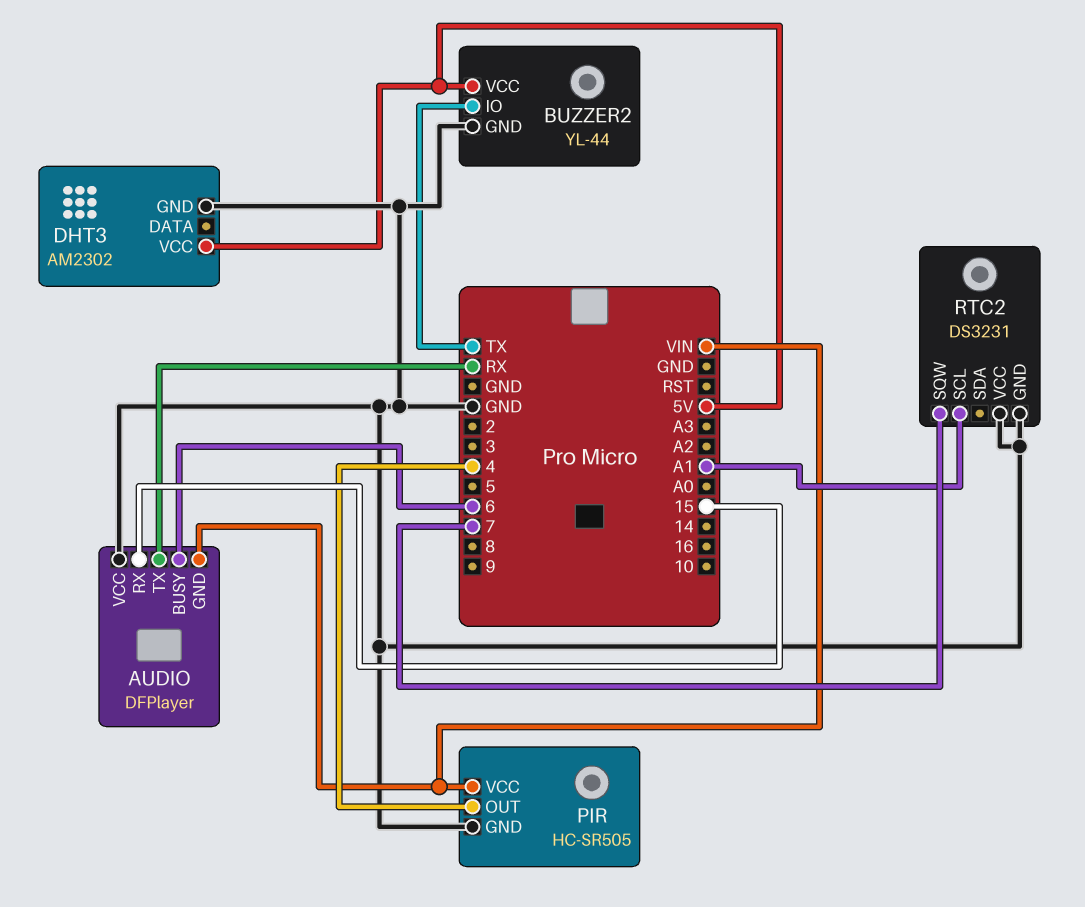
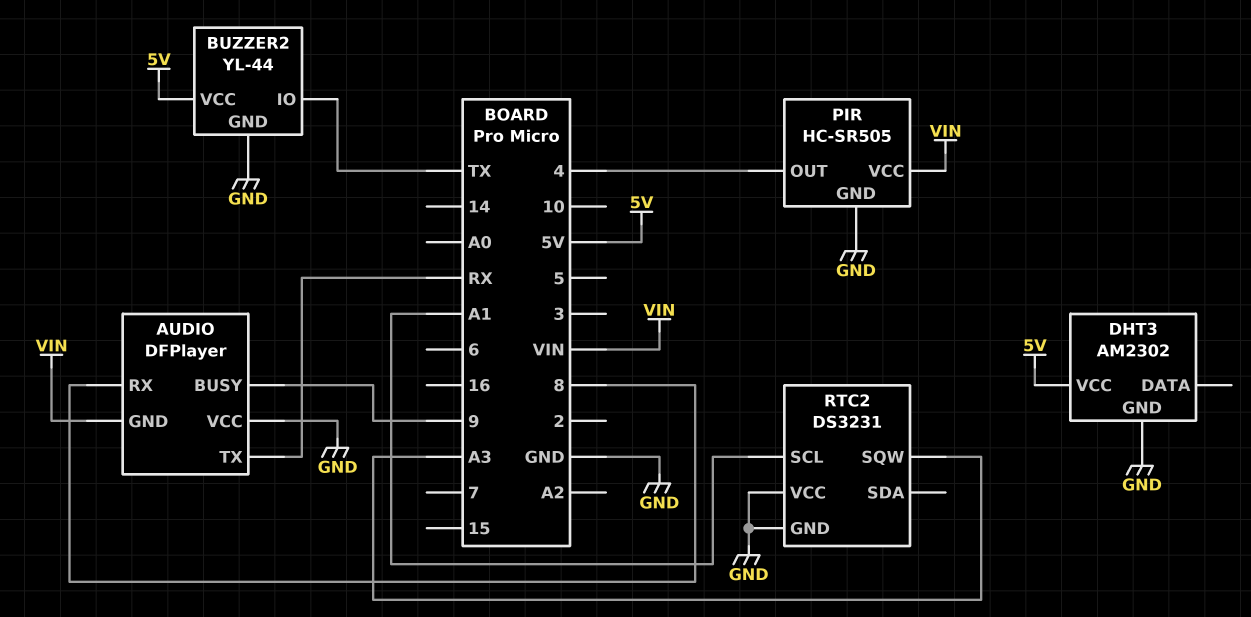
AUDIO pin BUSY: 6 -> 9
AUDIO pin RX: 15 -> 8
RTC2 pin SQW: 7 -> A3

